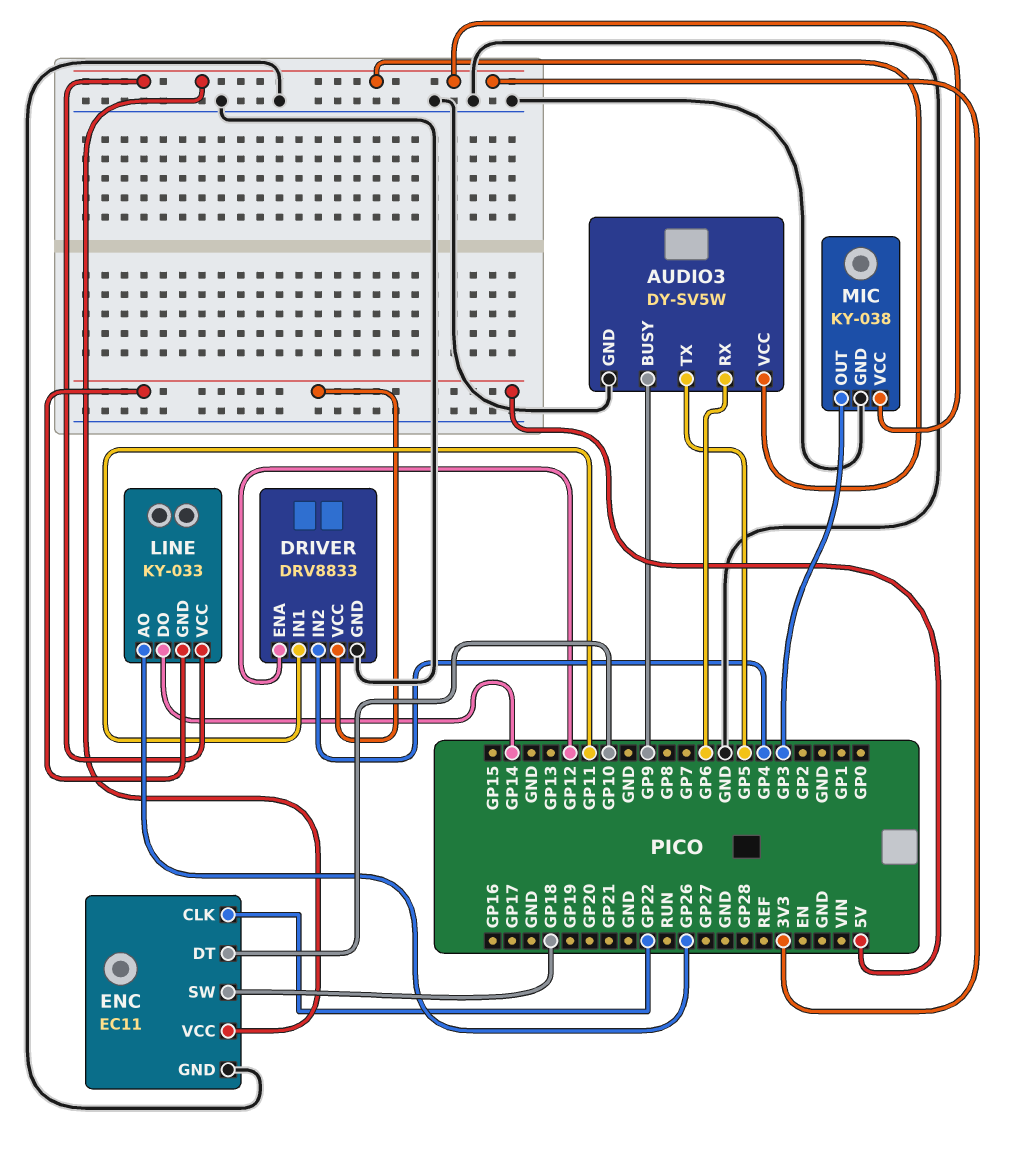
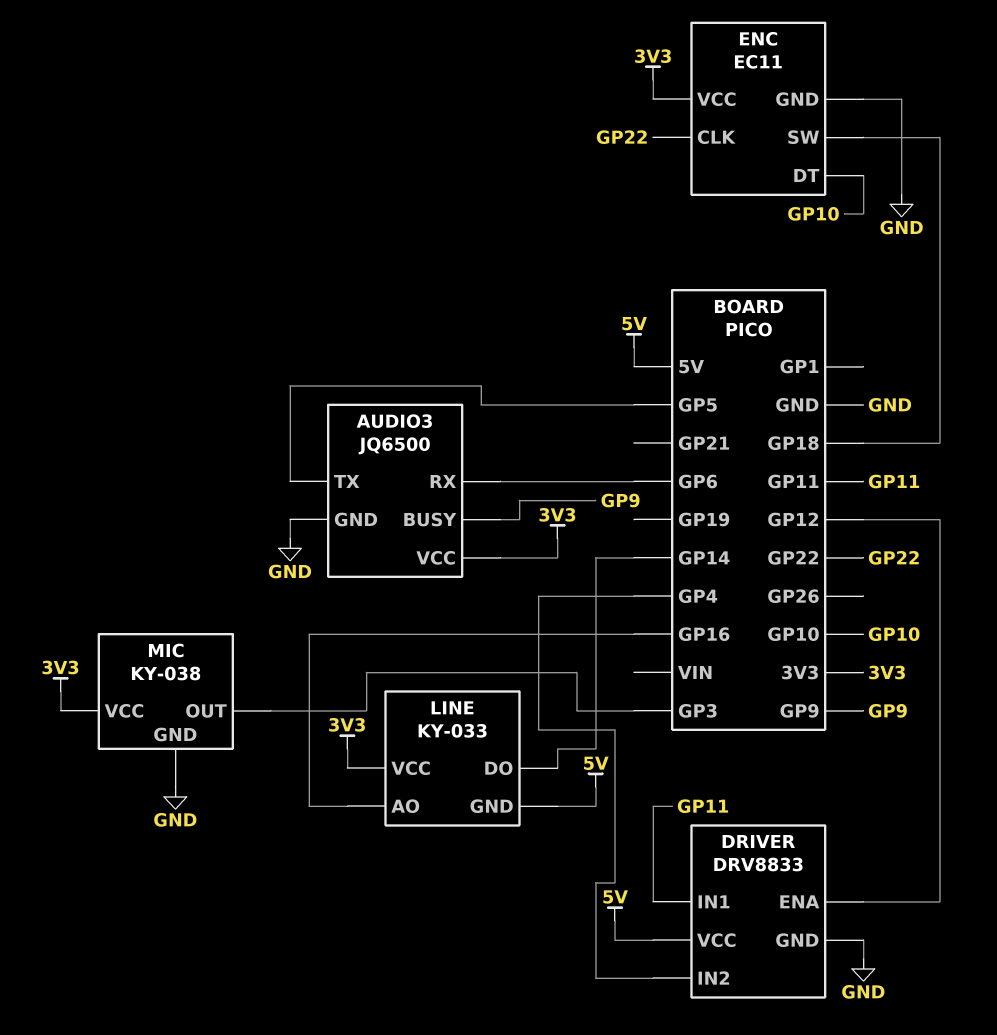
AUDIO3: DY-SV5W -> JQ6500
LINE pin AO: GP26 -> GP16

